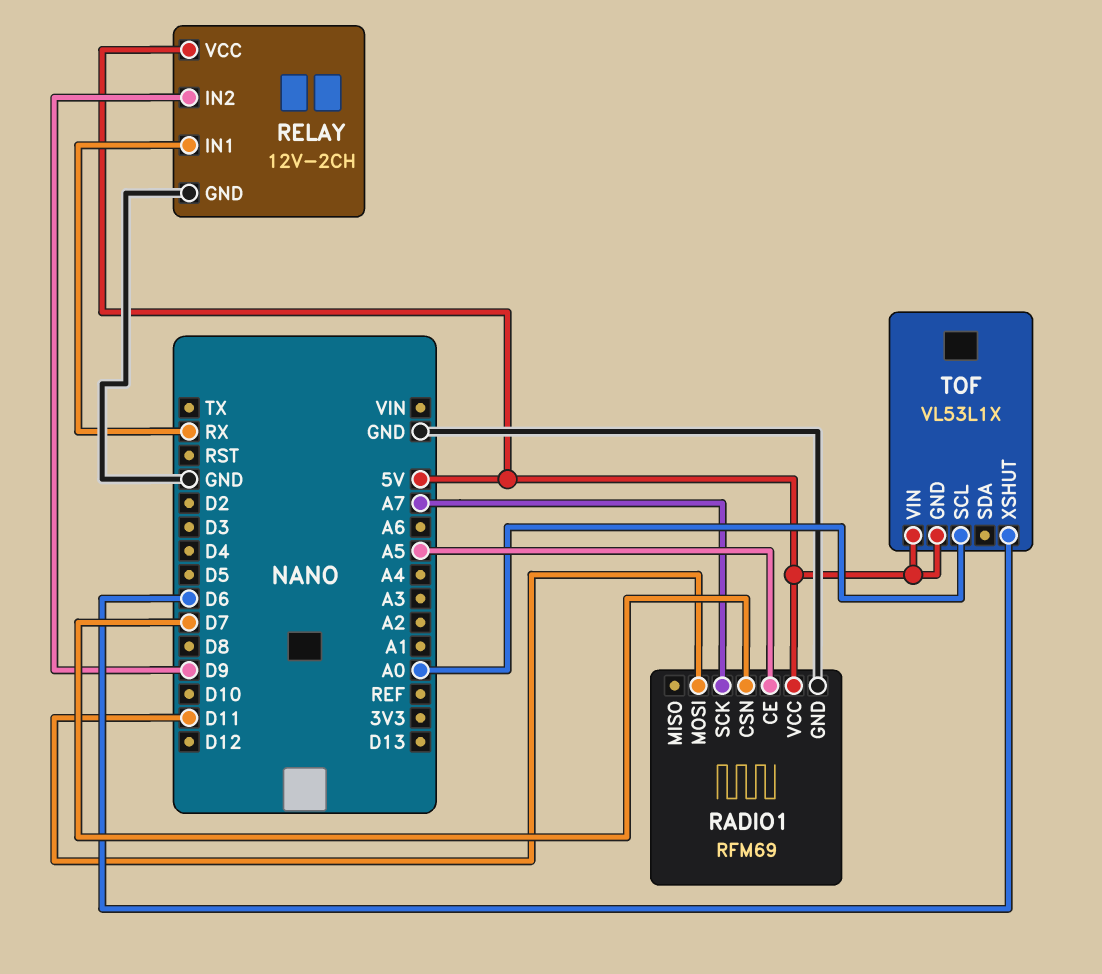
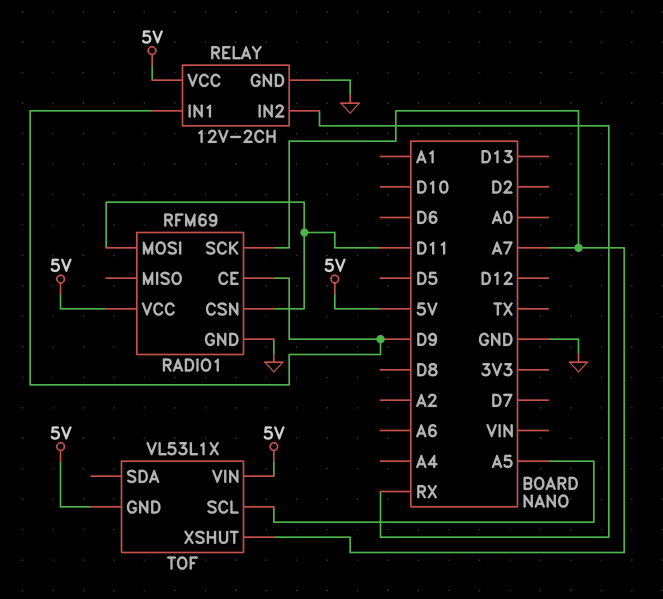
RADIO1 pin CE: A5 -> D9
RADIO1 pin CSN: D7 -> D11
RELAY pin IN1: RX -> D9
RELAY pin IN2: D9 -> RX
TOF pin SCL: A0 -> A5
TOF pin XSHUT: D6 -> A7

